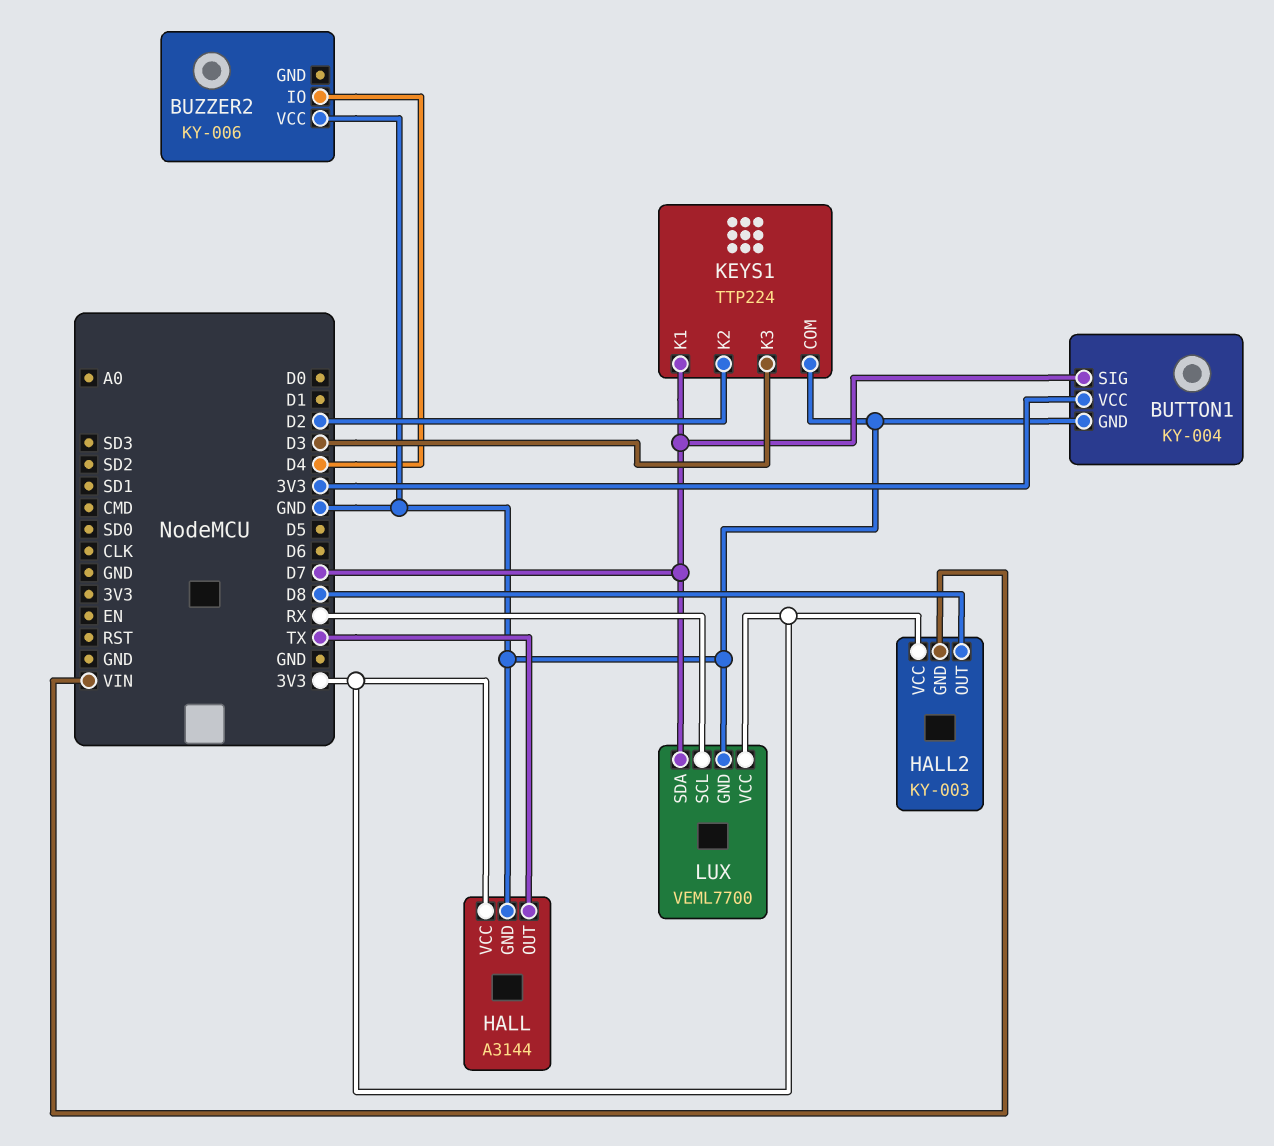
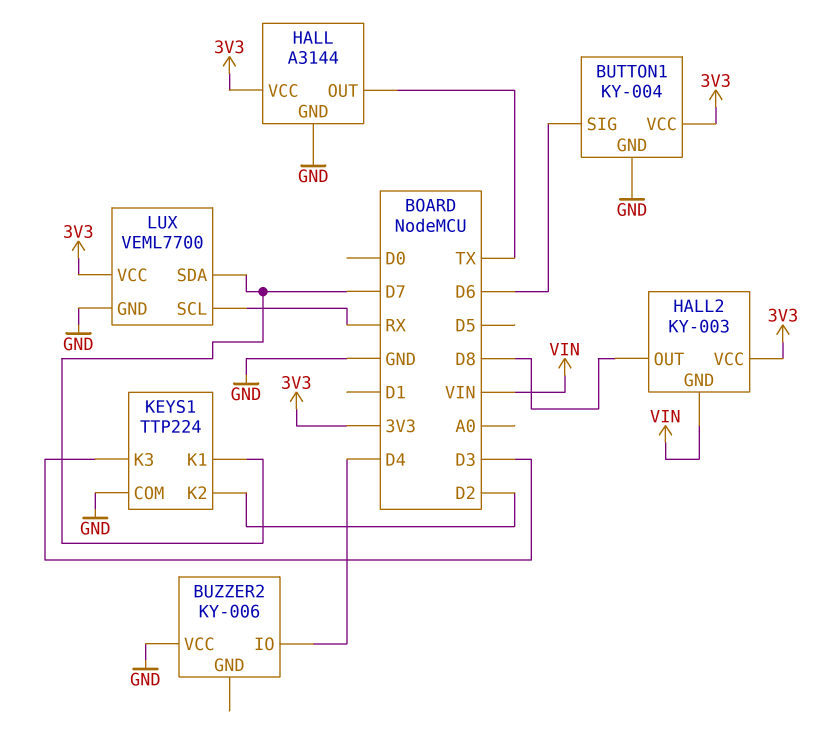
BUTTON1 pin SIG: D7 -> D6

